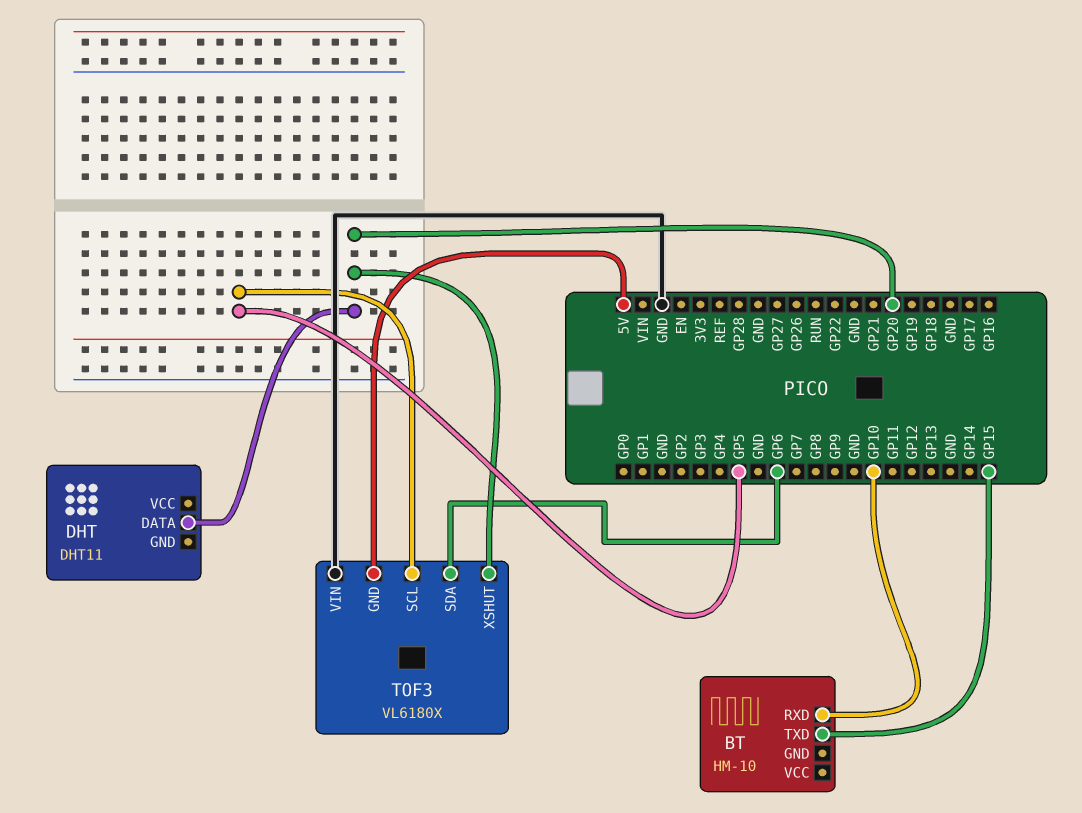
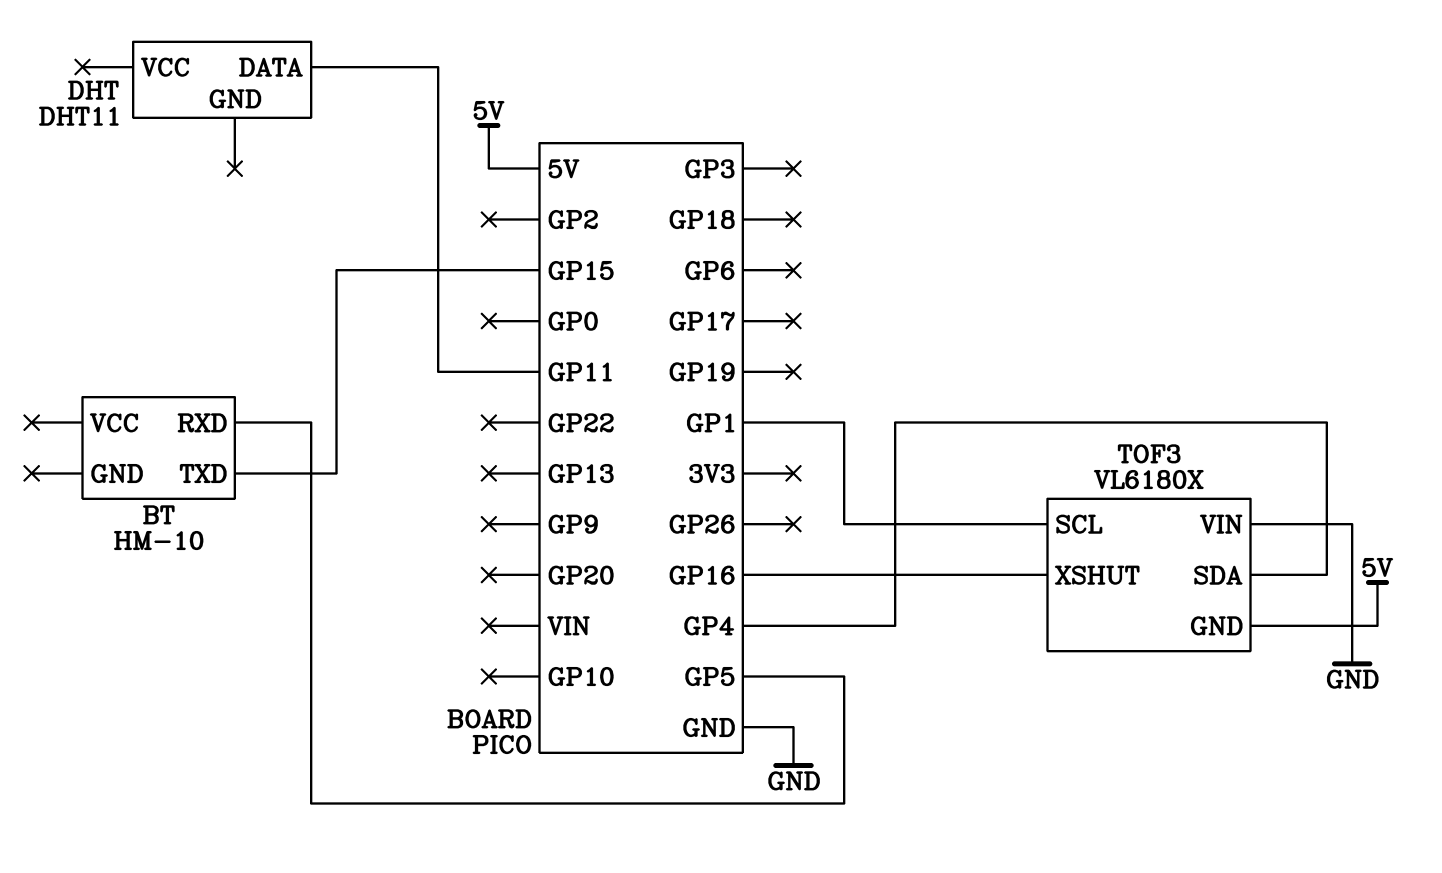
BT pin RXD: GP10 -> GP5
DHT pin DATA: GP20 -> GP11
TOF3 pin SCL: GP5 -> GP1
TOF3 pin SDA: GP6 -> GP4
TOF3 pin XSHUT: GP20 -> GP16

